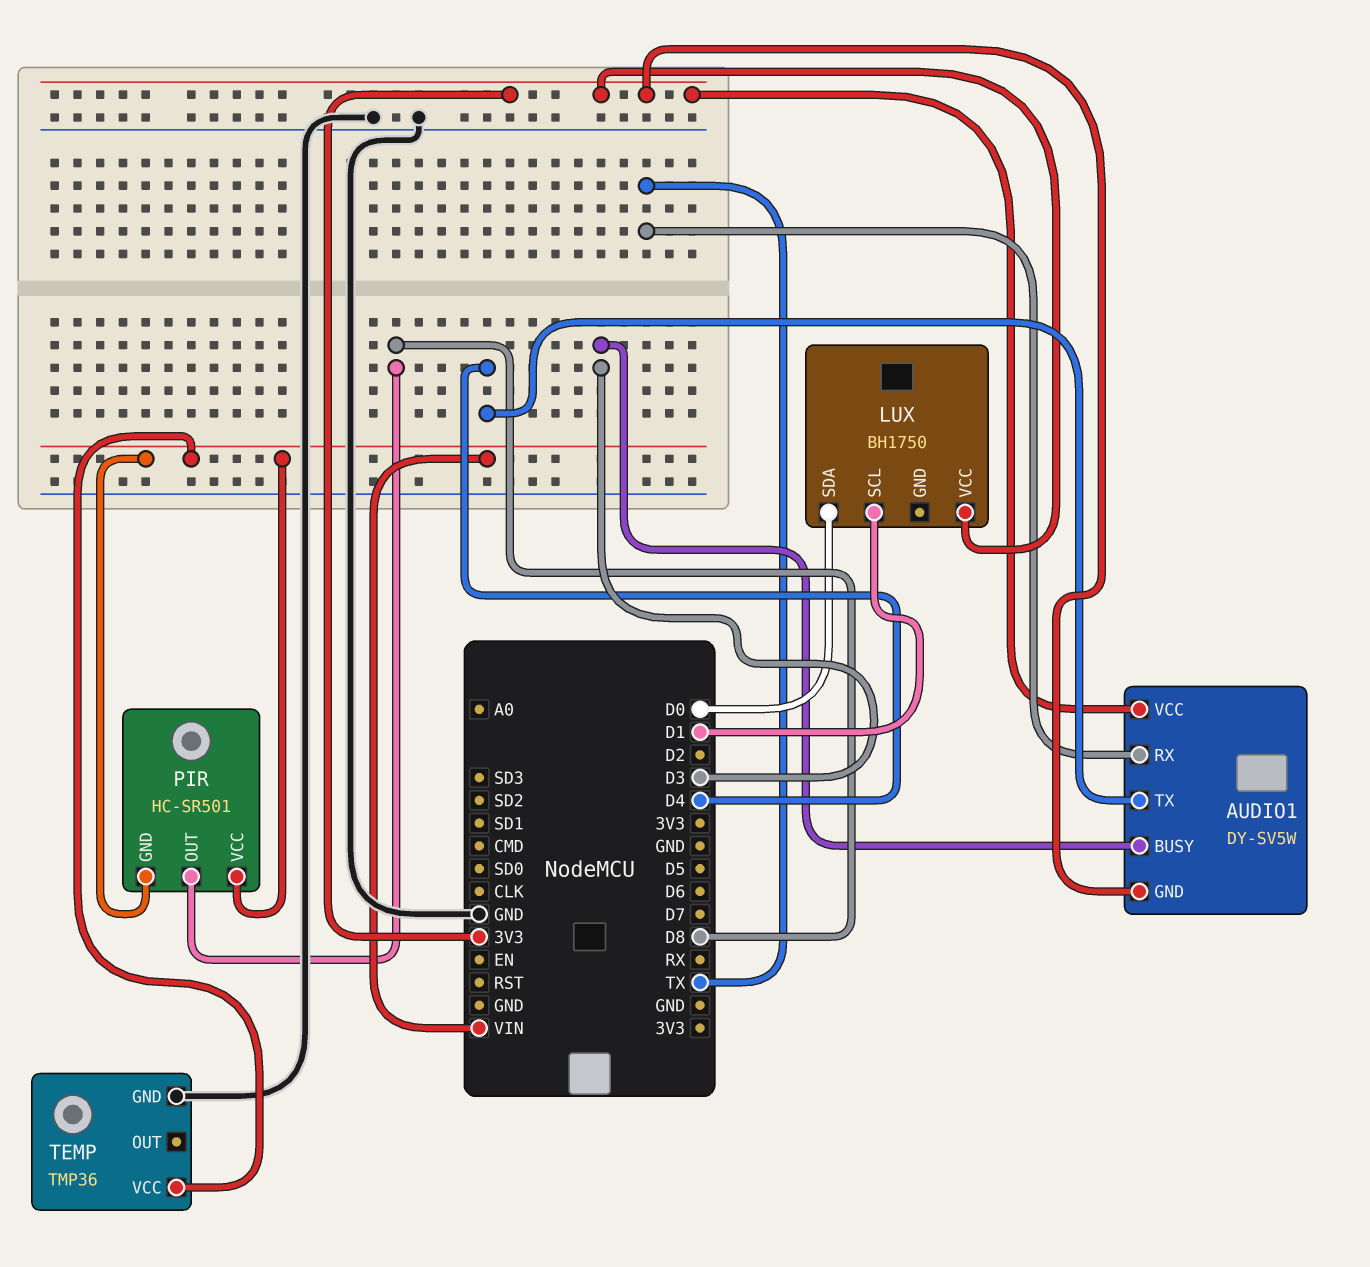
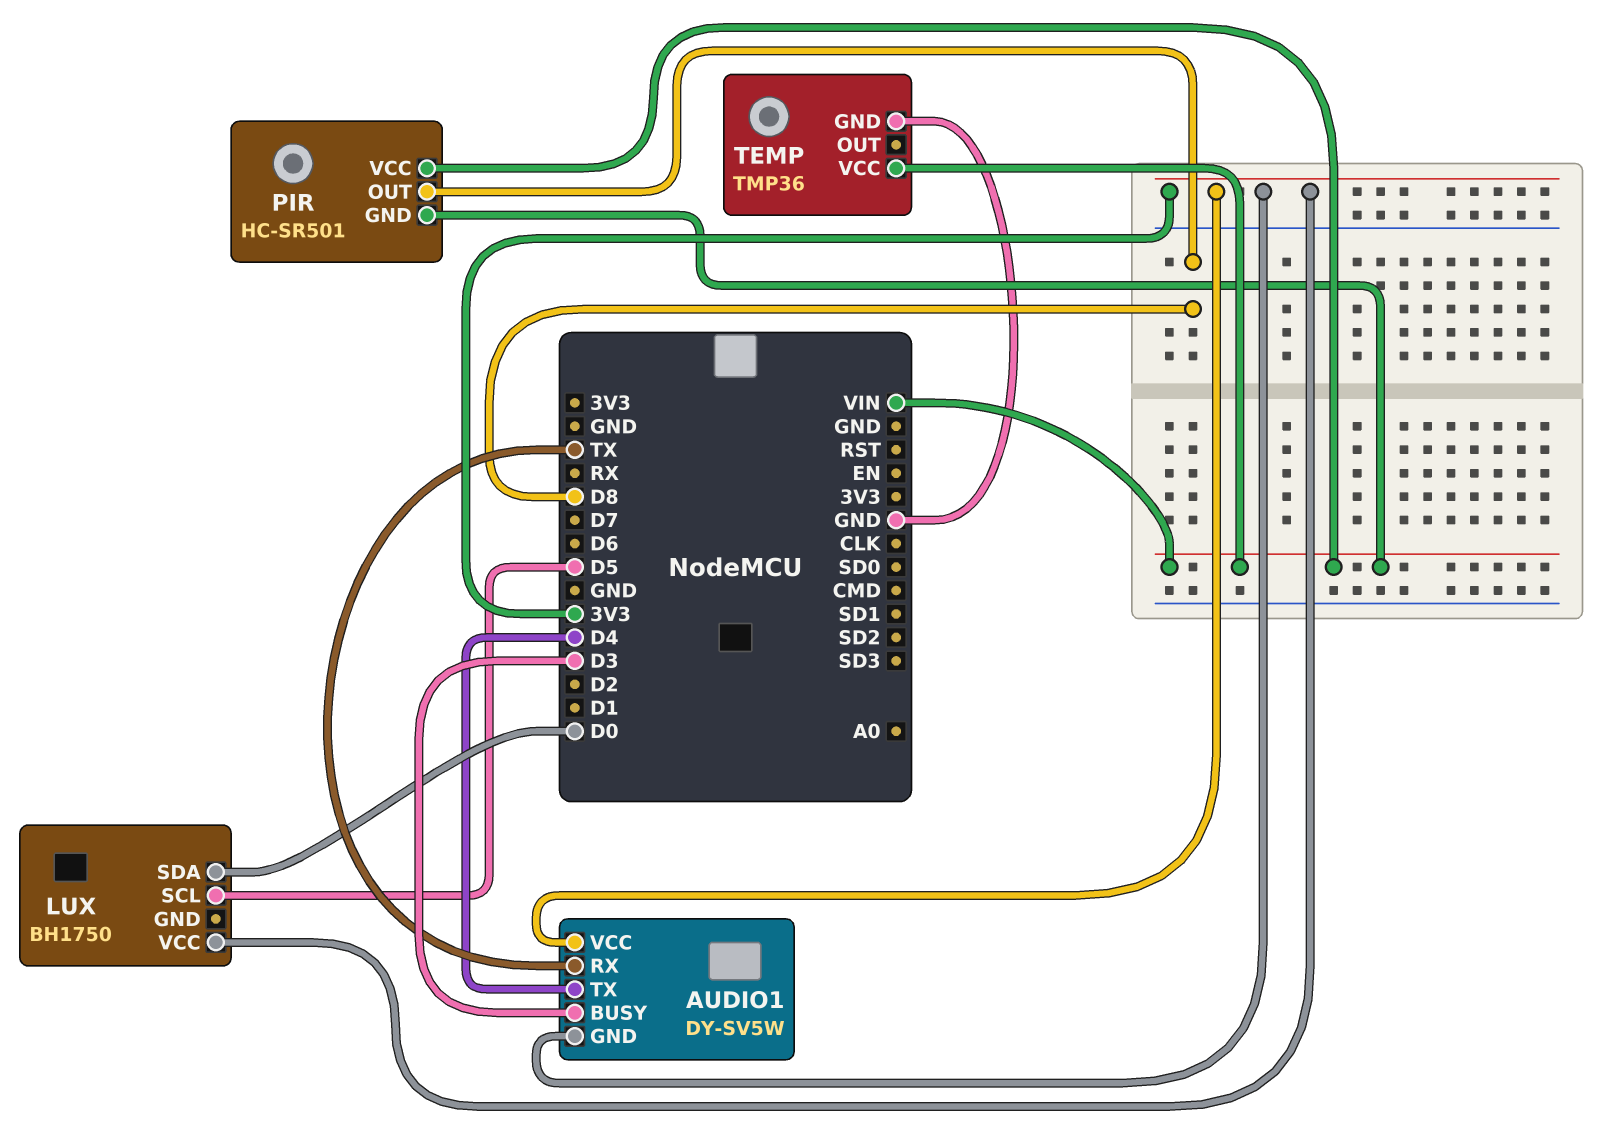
LUX pin SCL: D1 -> D5

